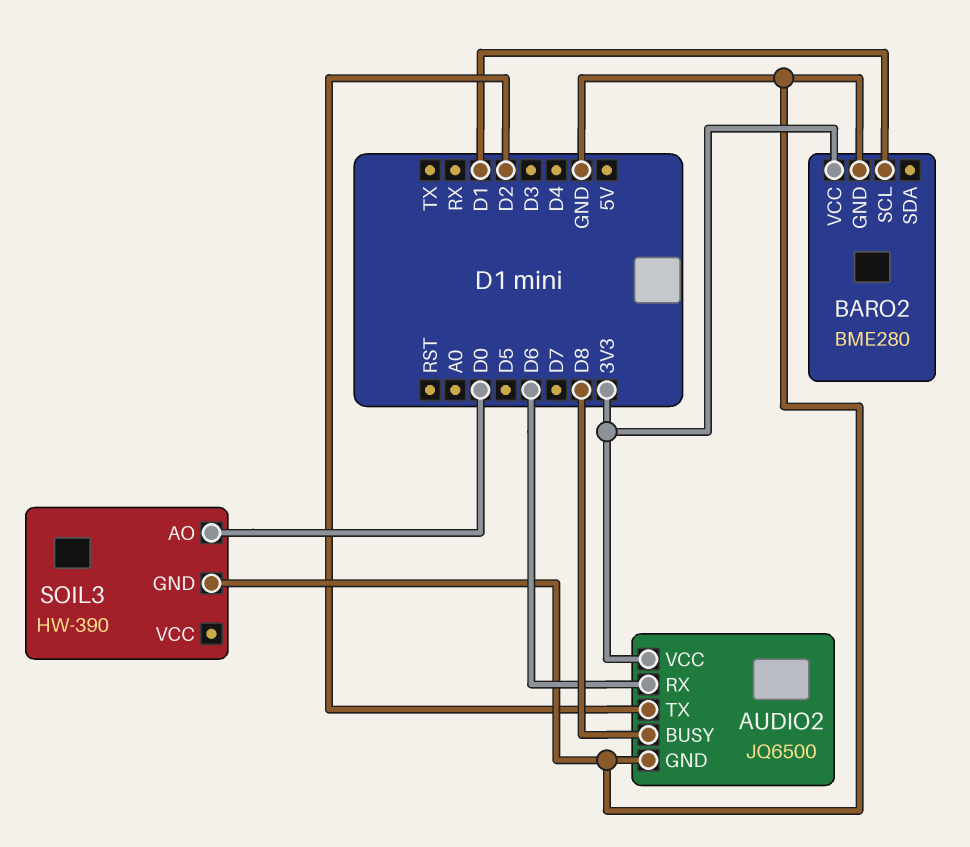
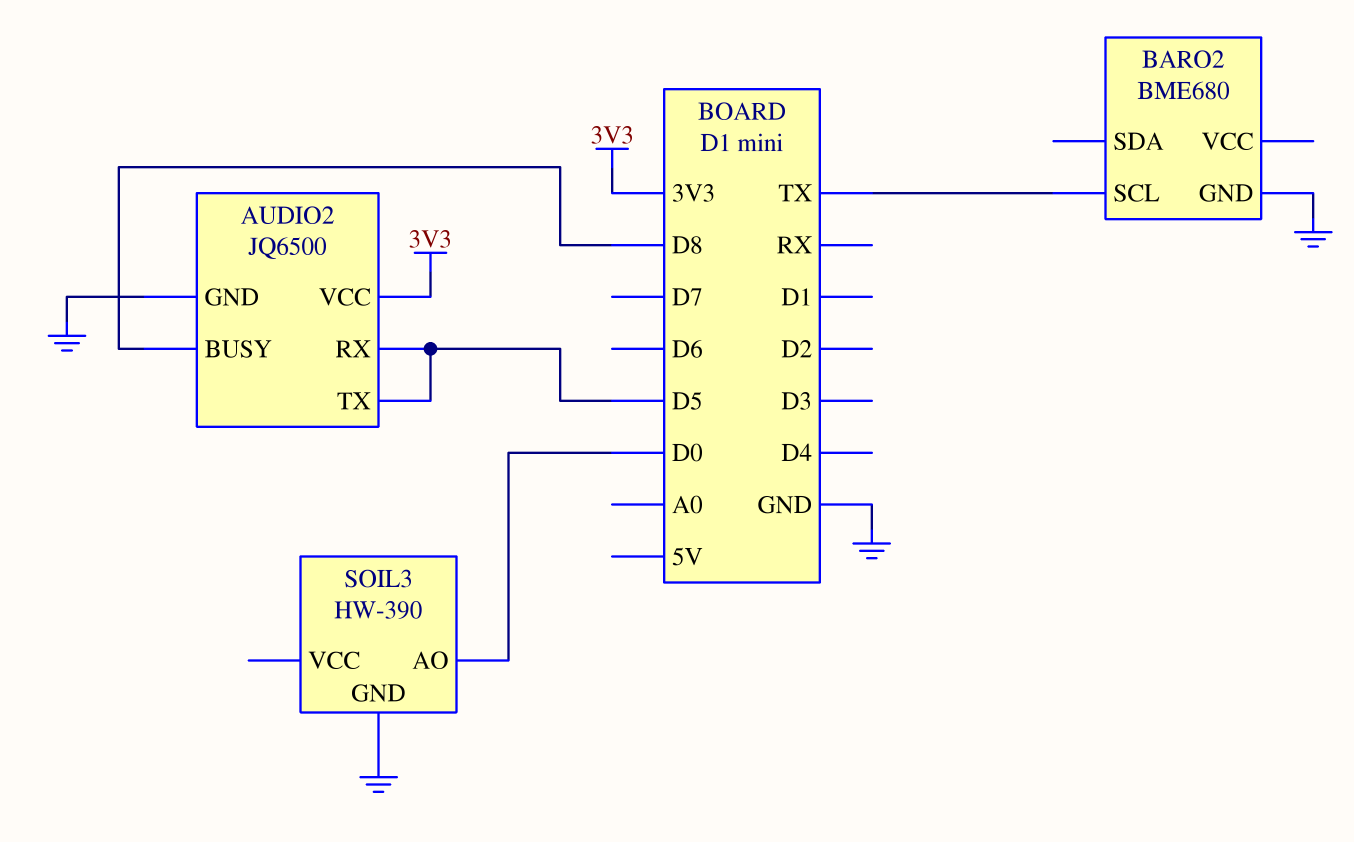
AUDIO2 pin RX: D6 -> D5
AUDIO2 pin TX: D2 -> D5
BARO2: BME280 -> BME680
BARO2 pin SCL: D1 -> TX
BARO2 pin VCC: 3V3 -> none

